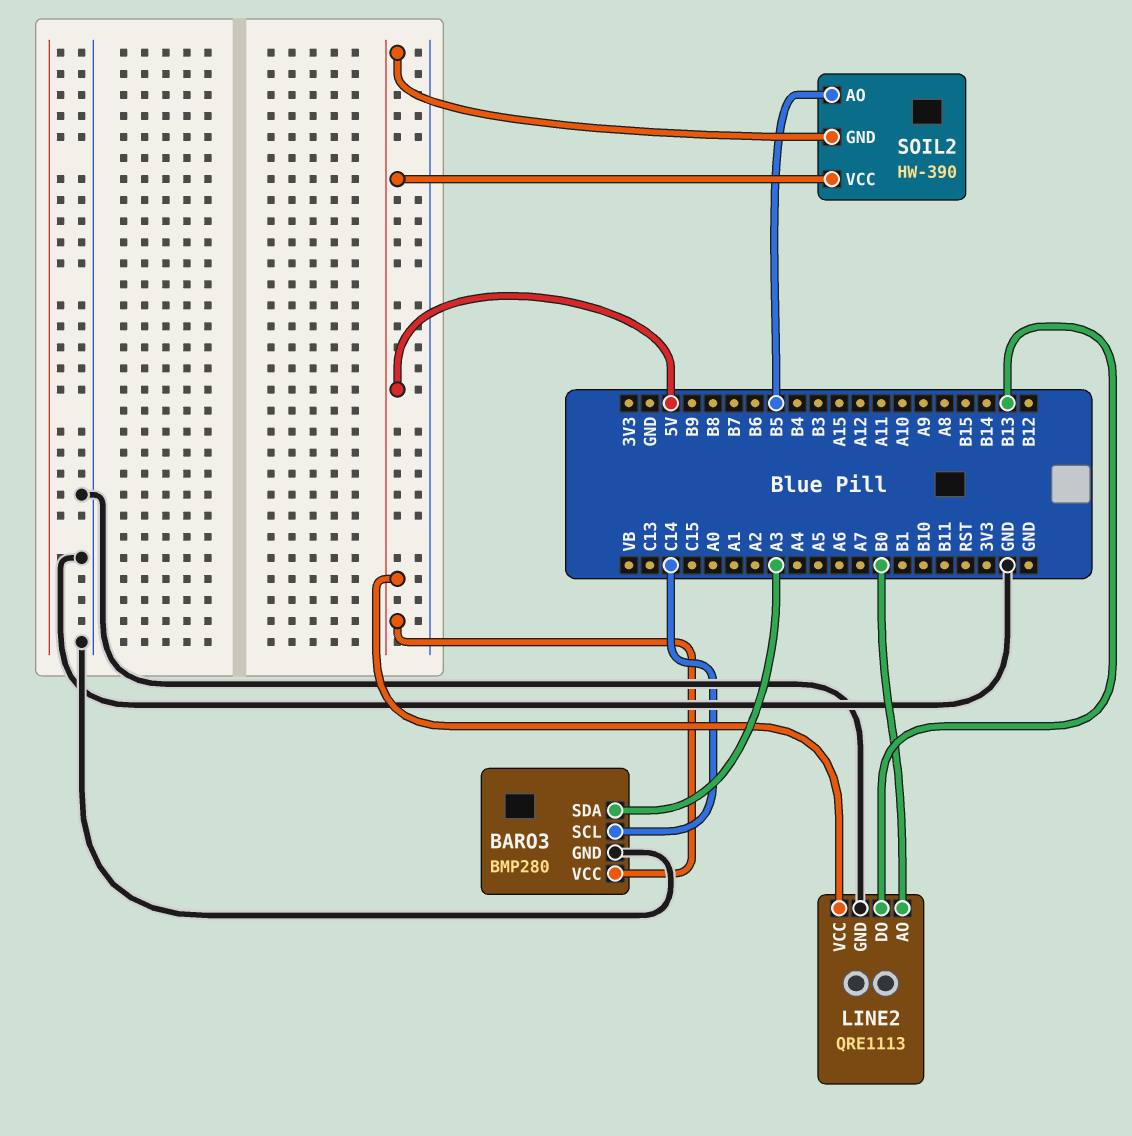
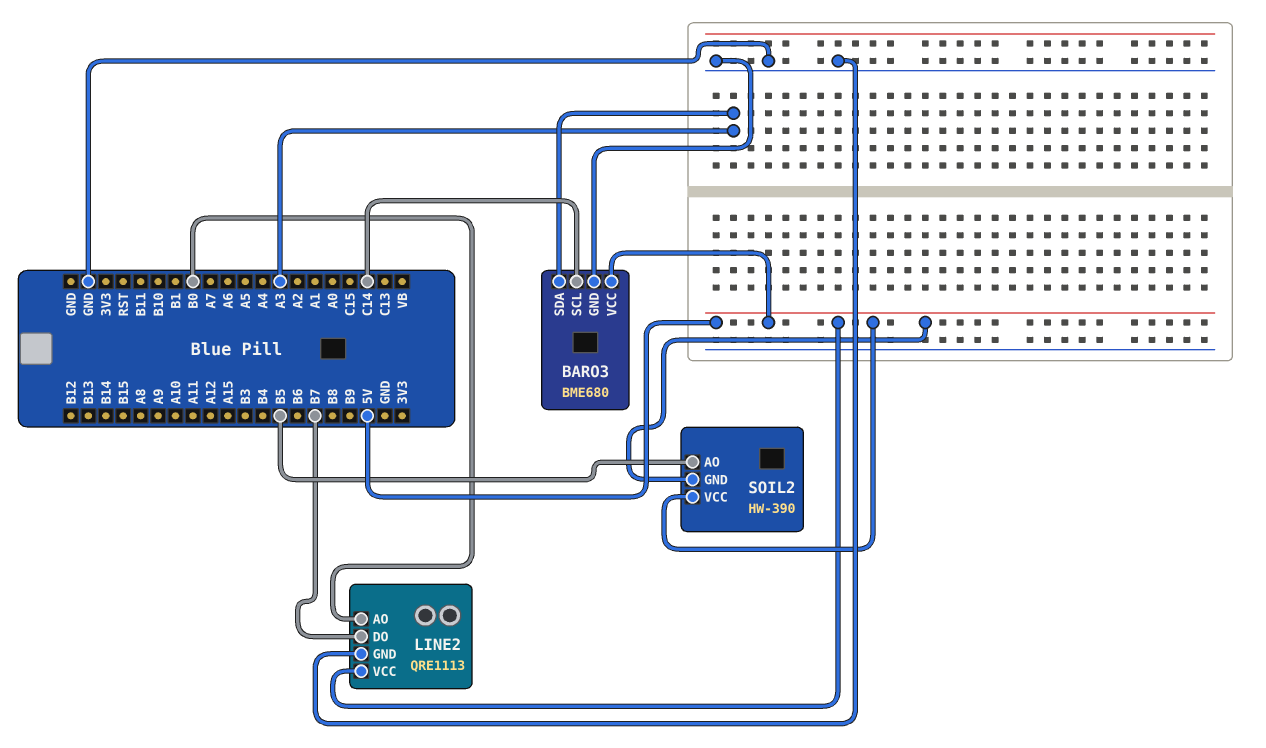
BARO3: BMP280 -> BME680
LINE2 pin DO: B13 -> B7

